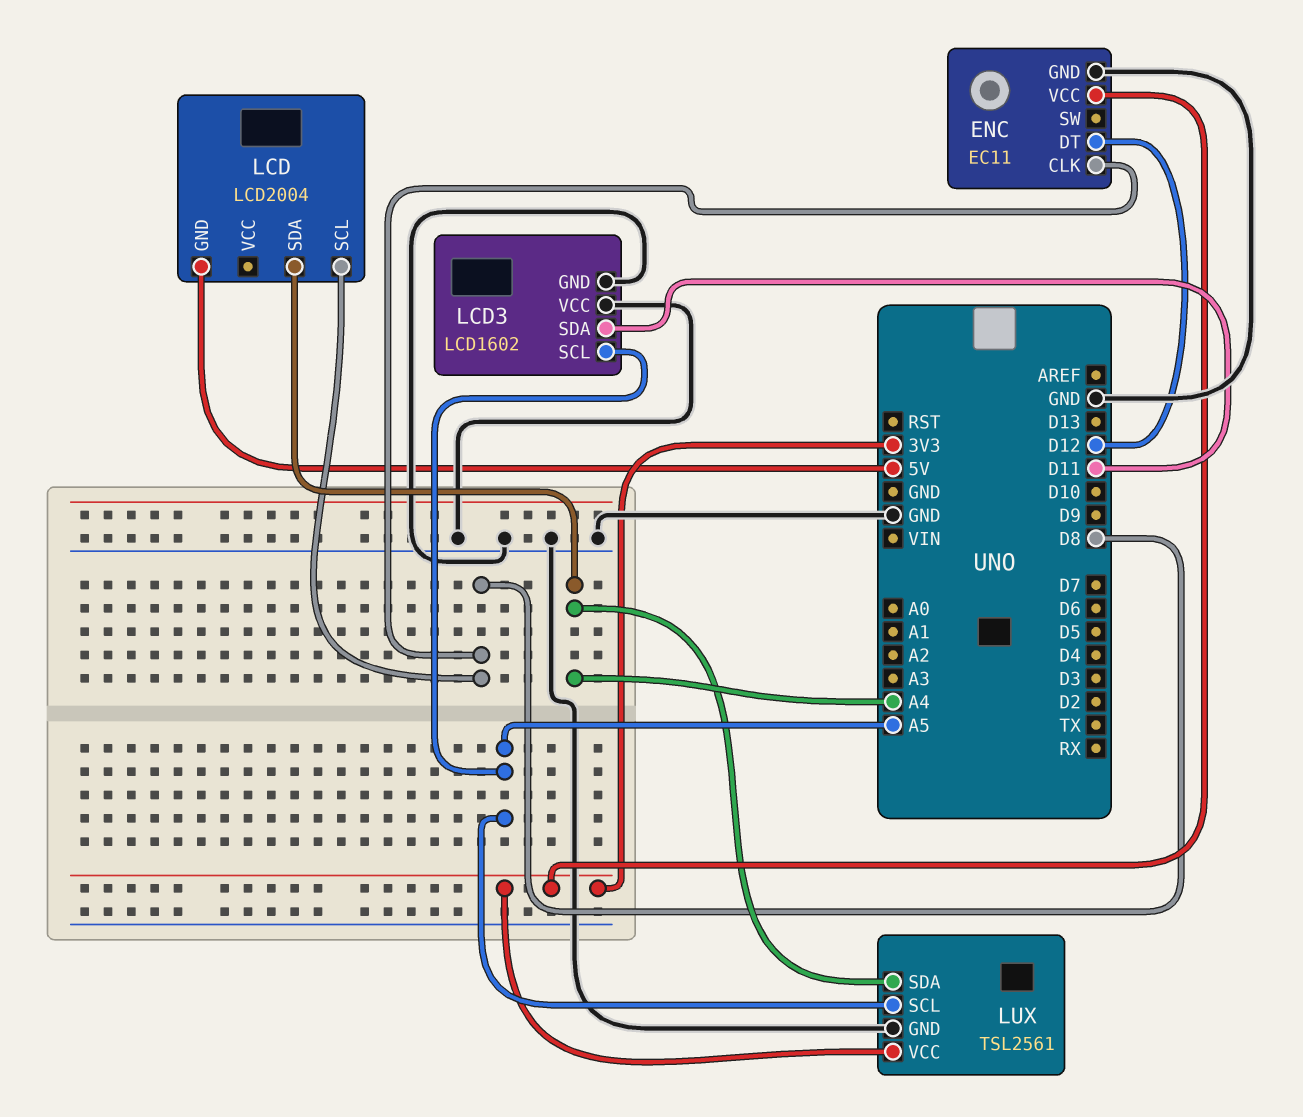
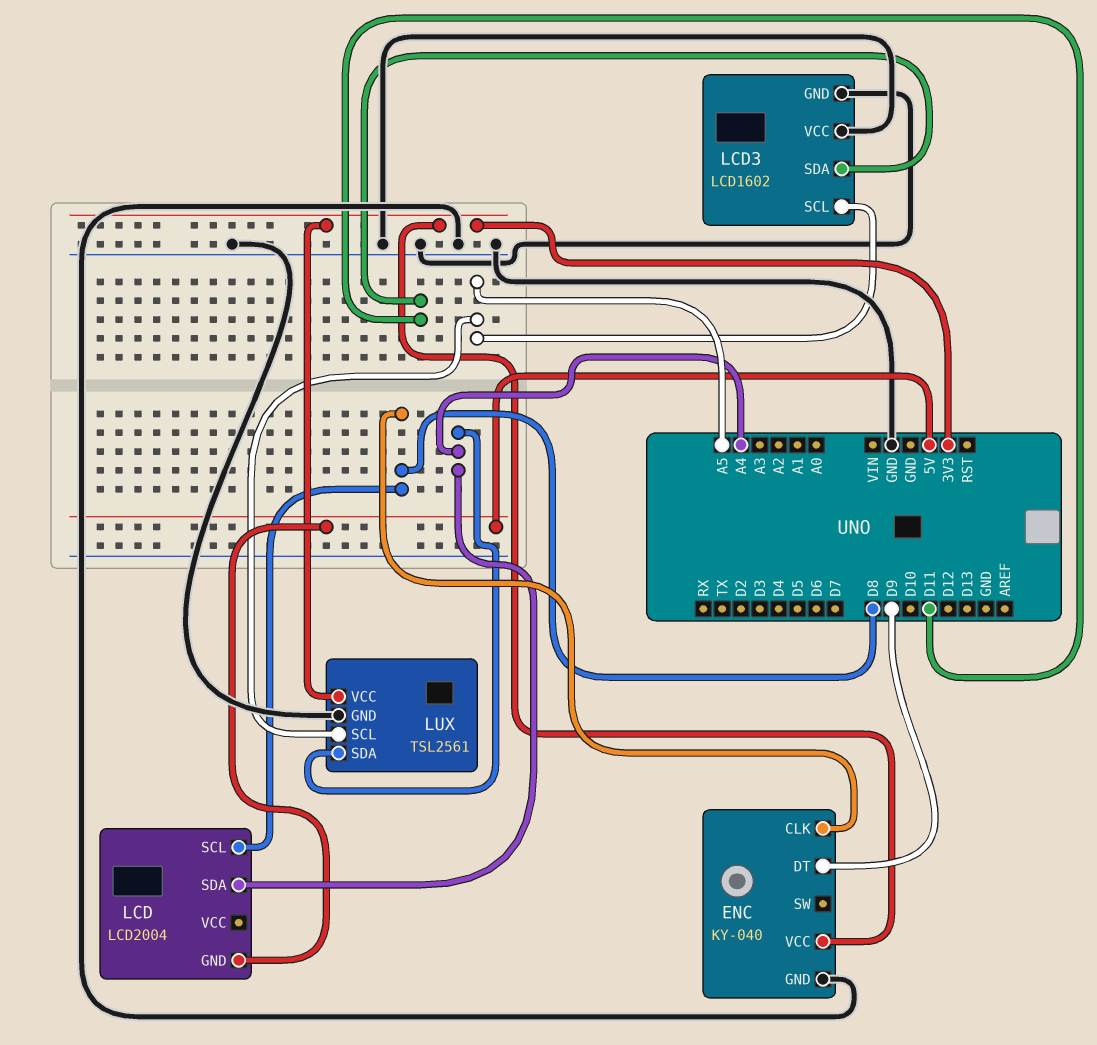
ENC: EC11 -> KY-040
ENC pin DT: D12 -> D9

